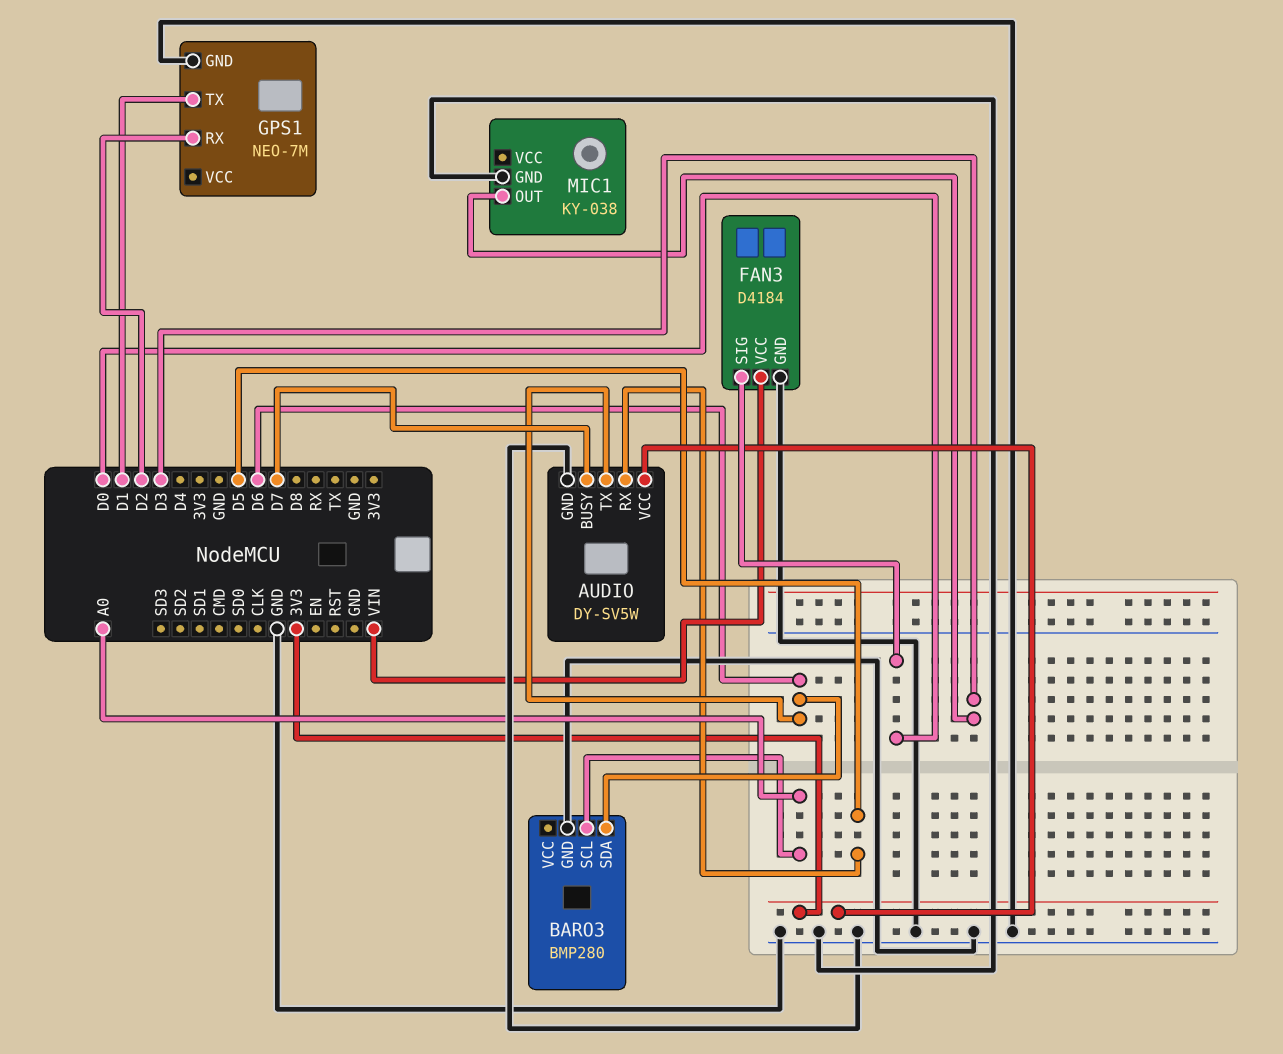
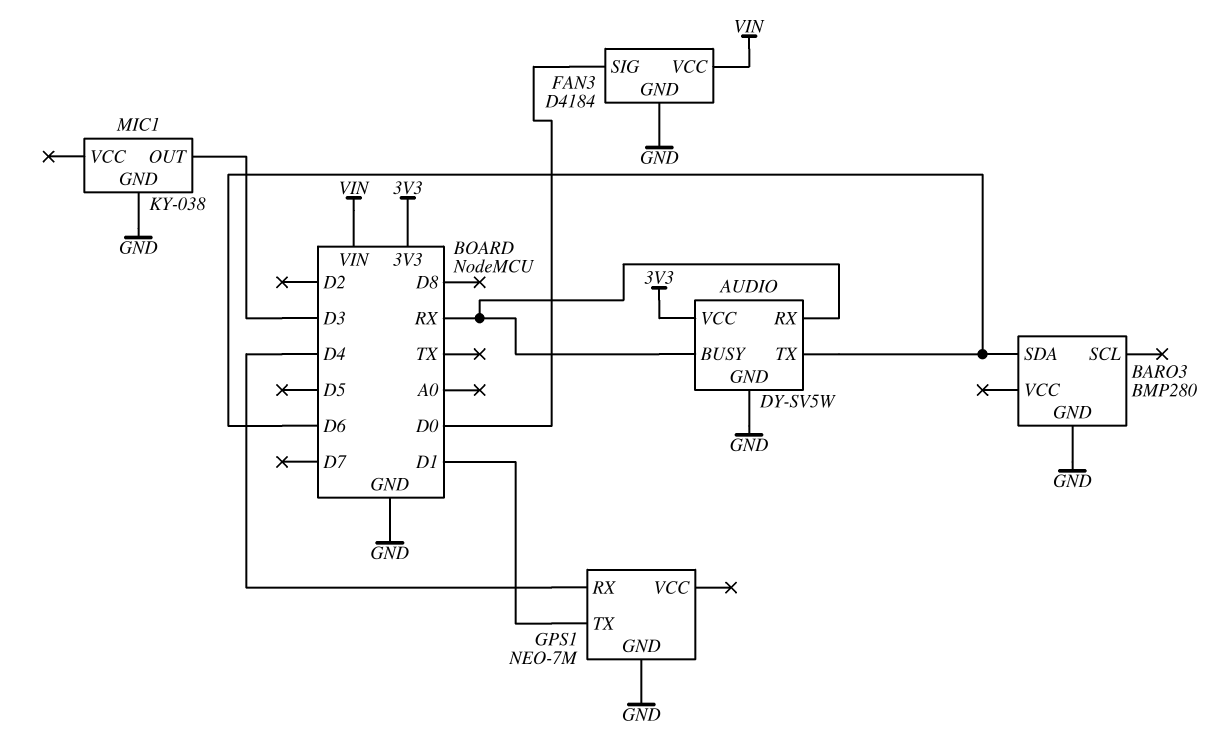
AUDIO pin BUSY: D7 -> RX
AUDIO pin RX: D5 -> RX
BARO3 pin SCL: A0 -> none
GPS1 pin RX: D2 -> D4

